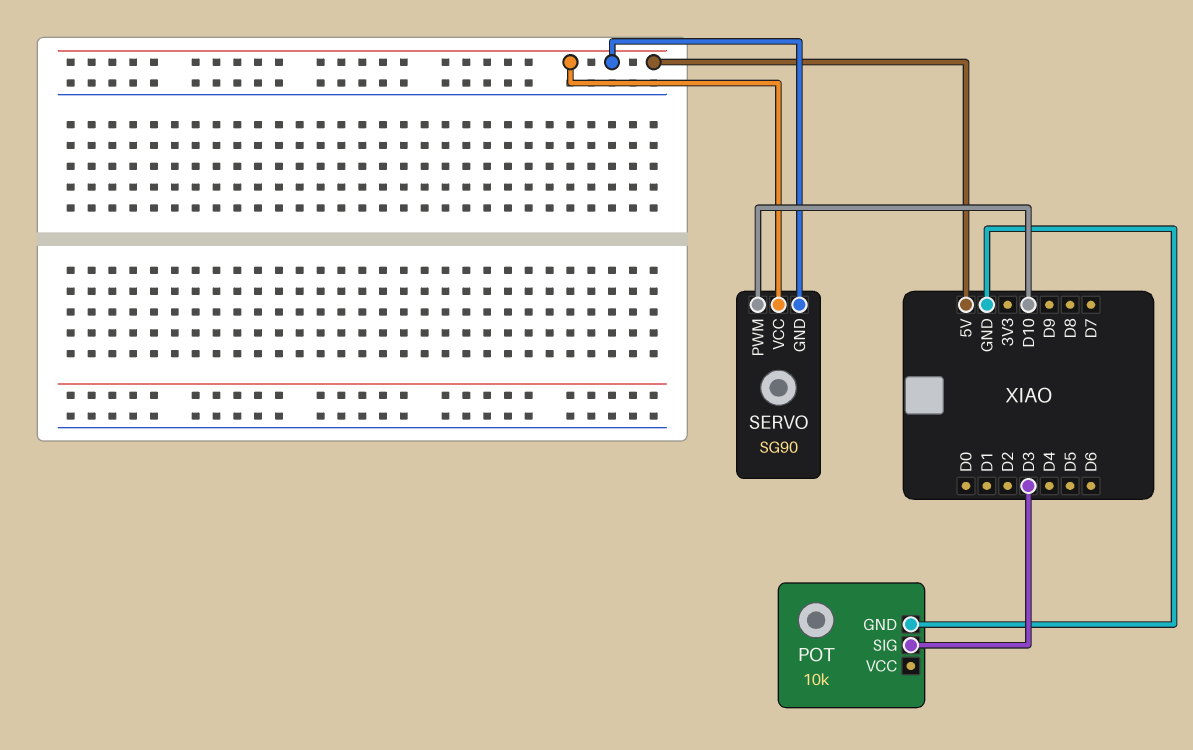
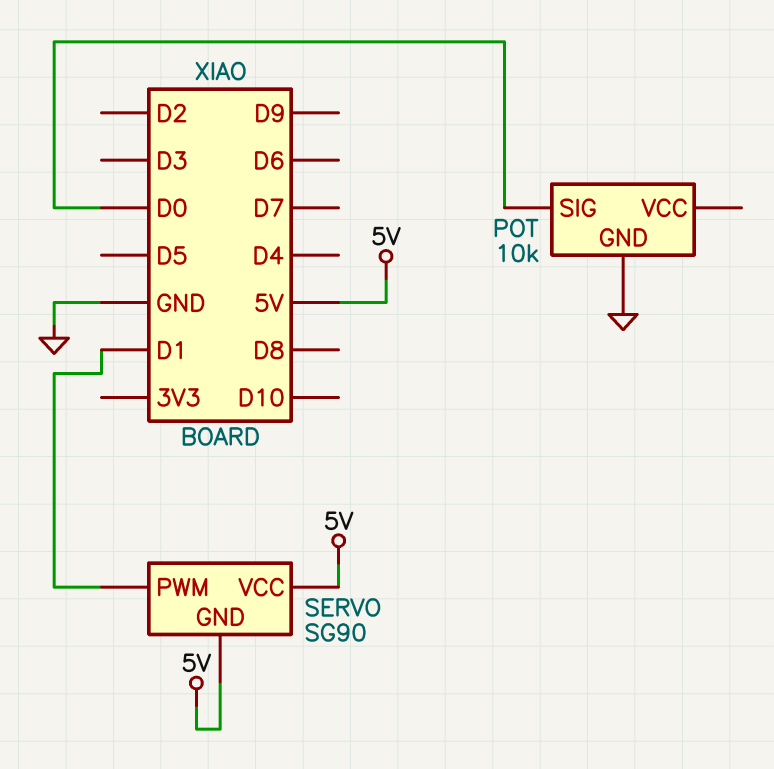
POT pin SIG: D3 -> D0
SERVO pin PWM: D10 -> D1

